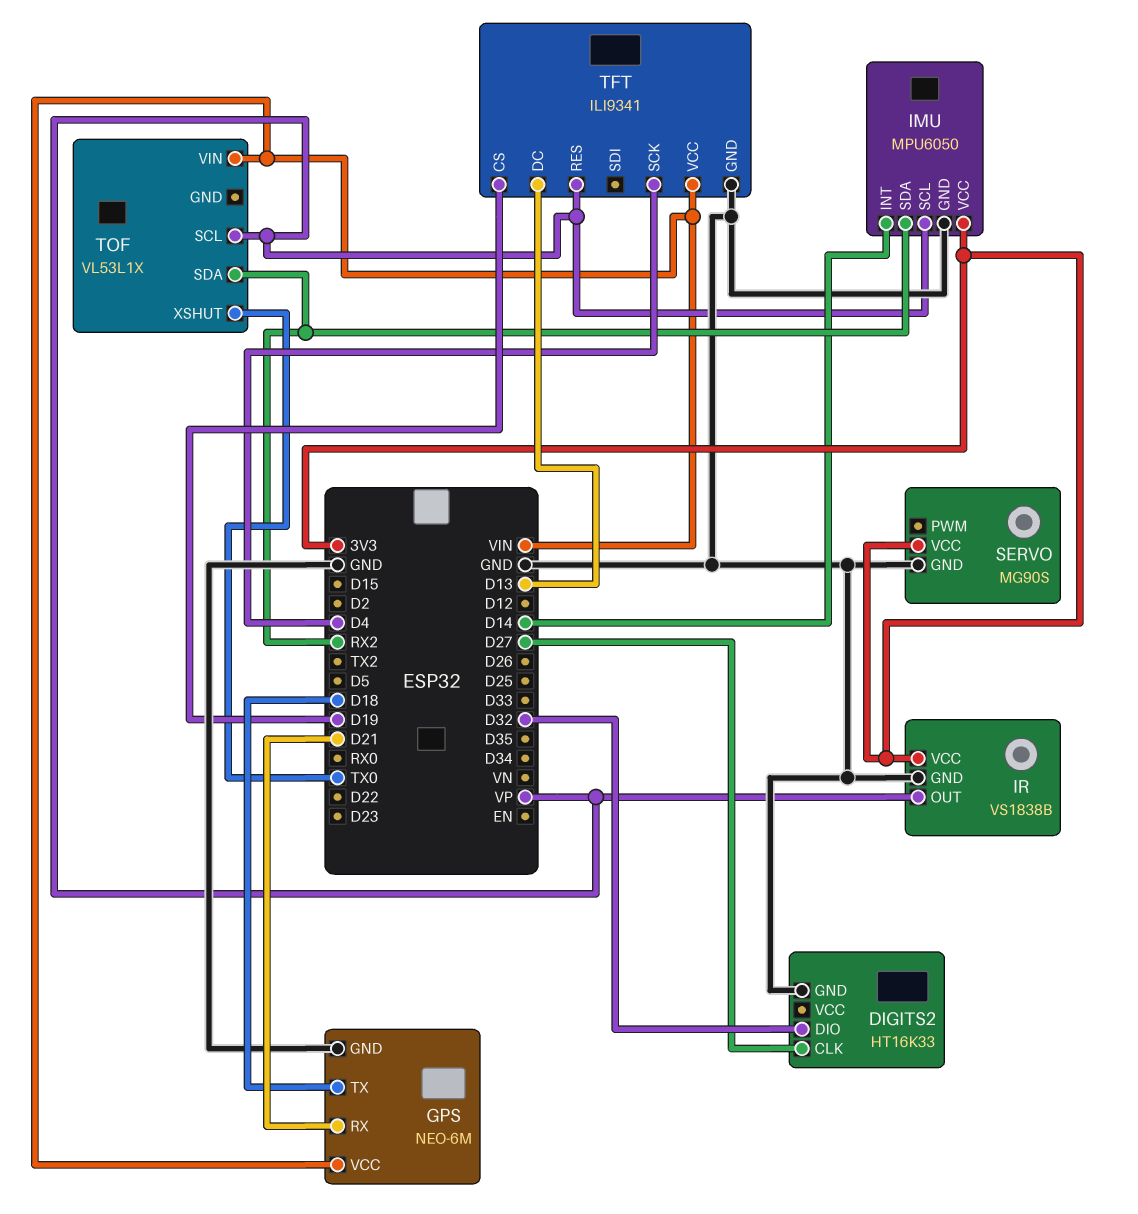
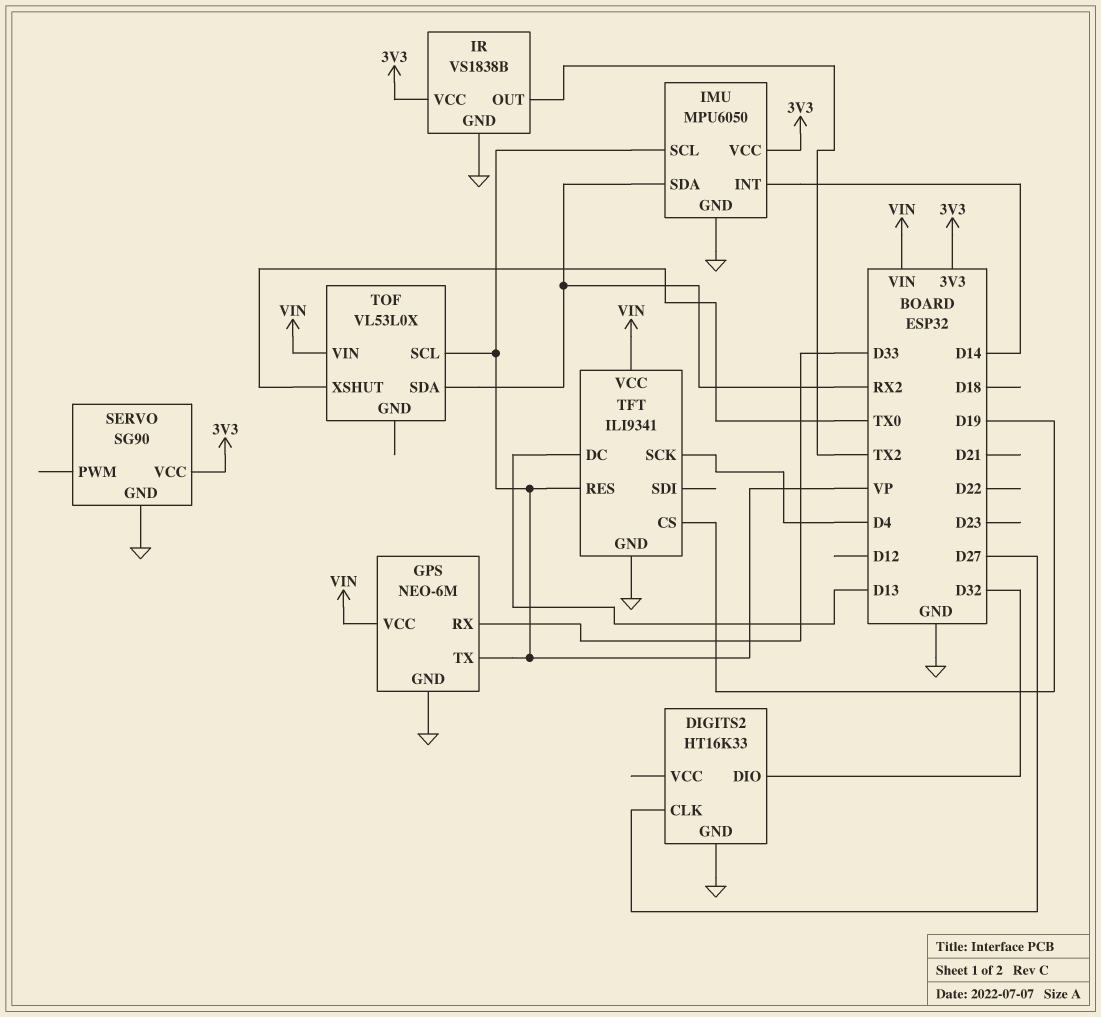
GPS pin RX: D21 -> D33
GPS pin TX: D18 -> VP
IR pin OUT: VP -> TX2
SERVO: MG90S -> SG90
TOF: VL53L1X -> VL53L0X

